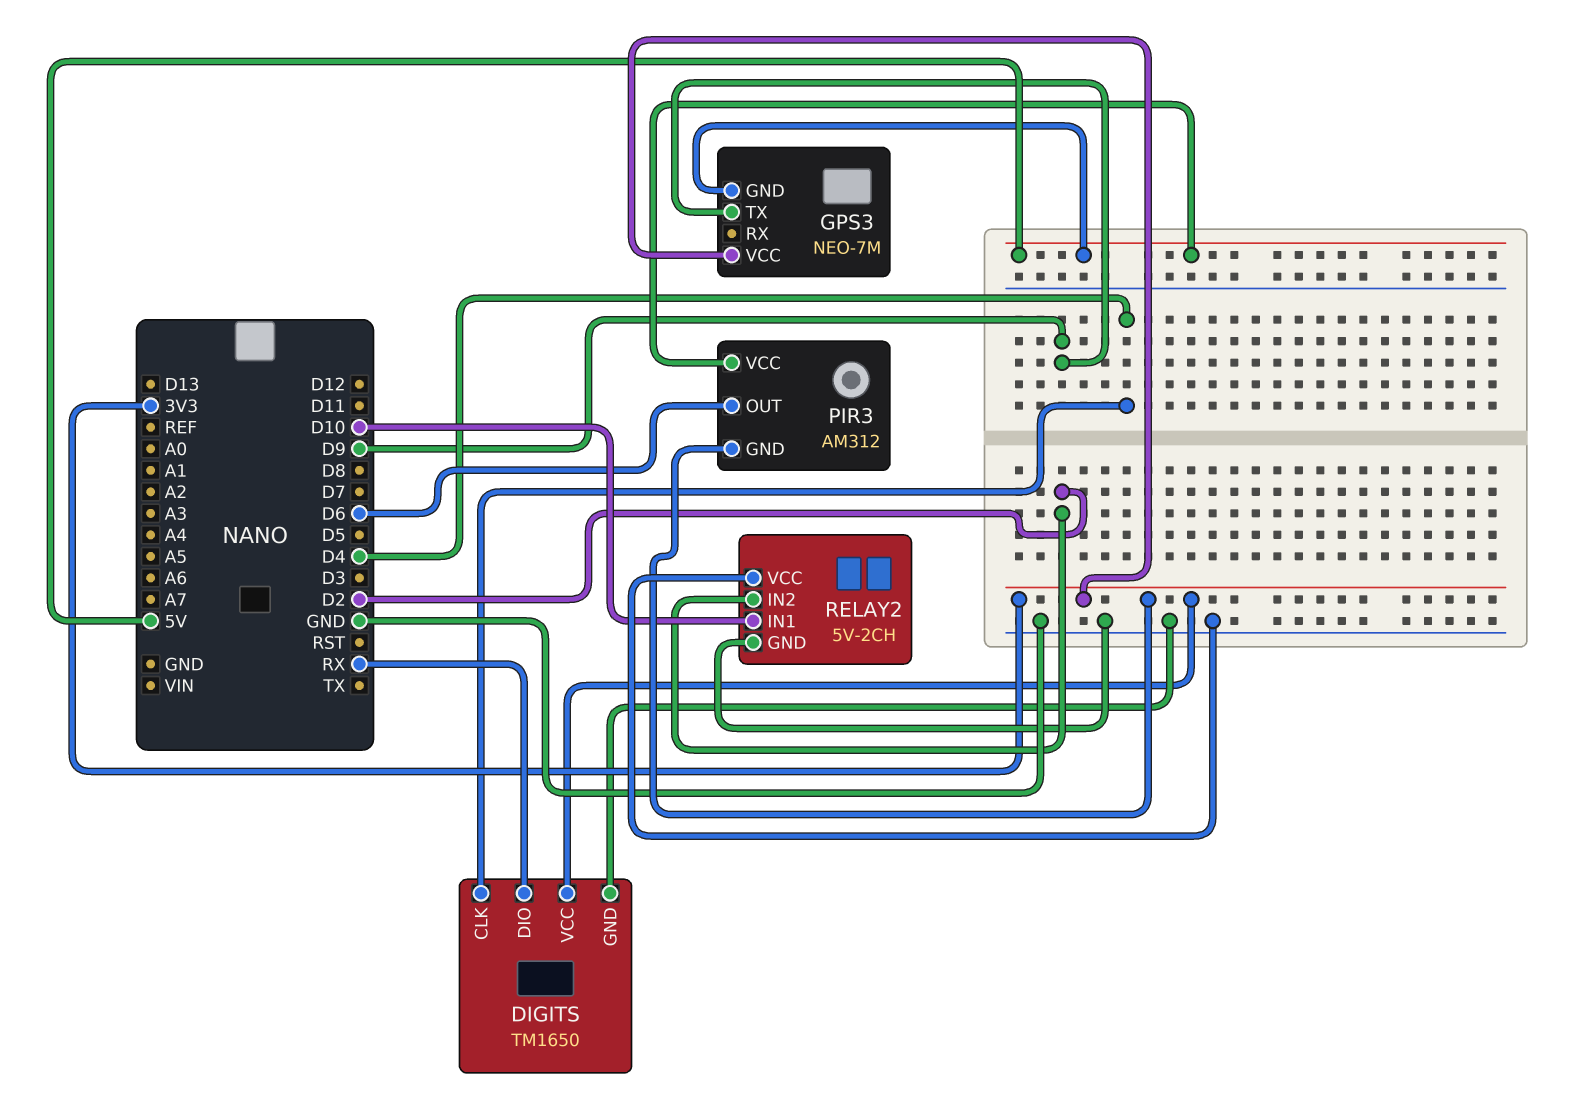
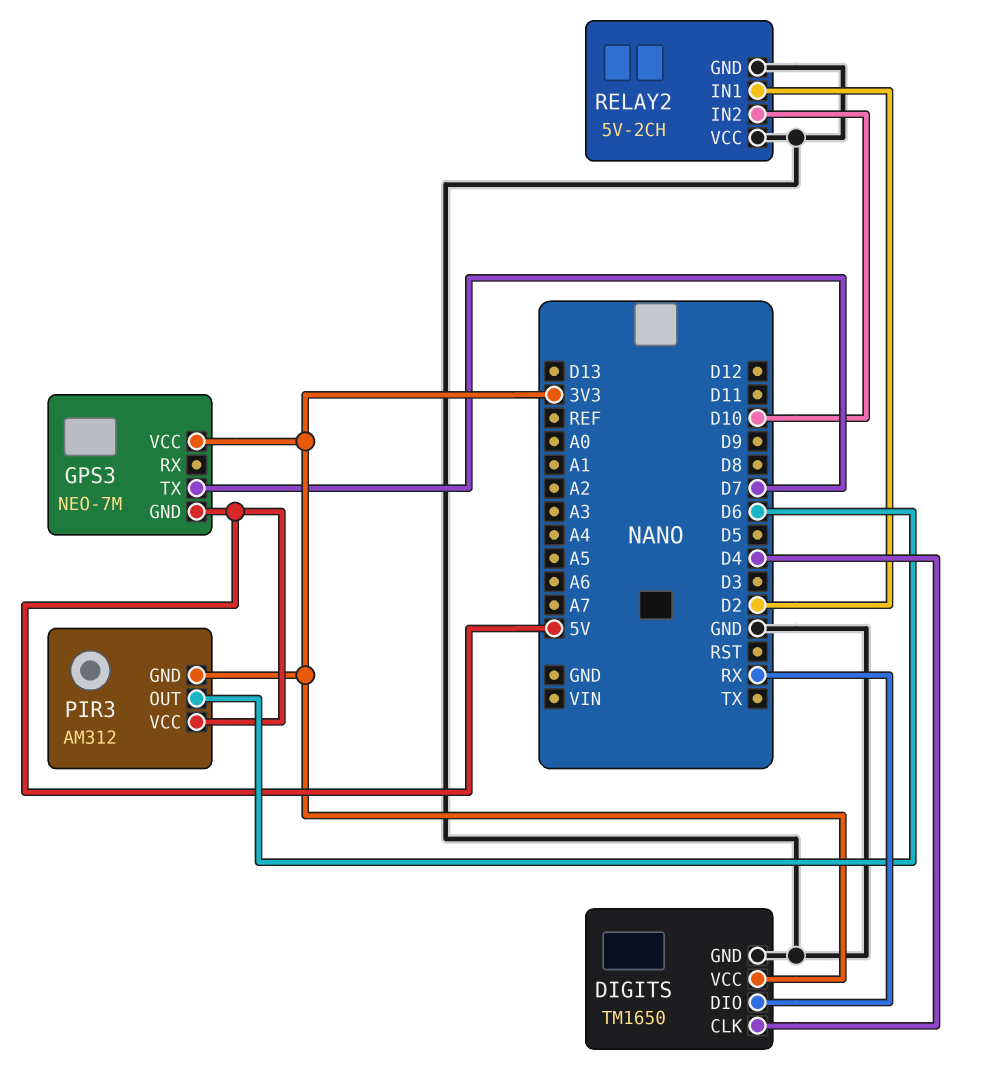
GPS3 pin TX: D9 -> D7
RELAY2 pin IN1: D10 -> D2
RELAY2 pin IN2: D2 -> D10

